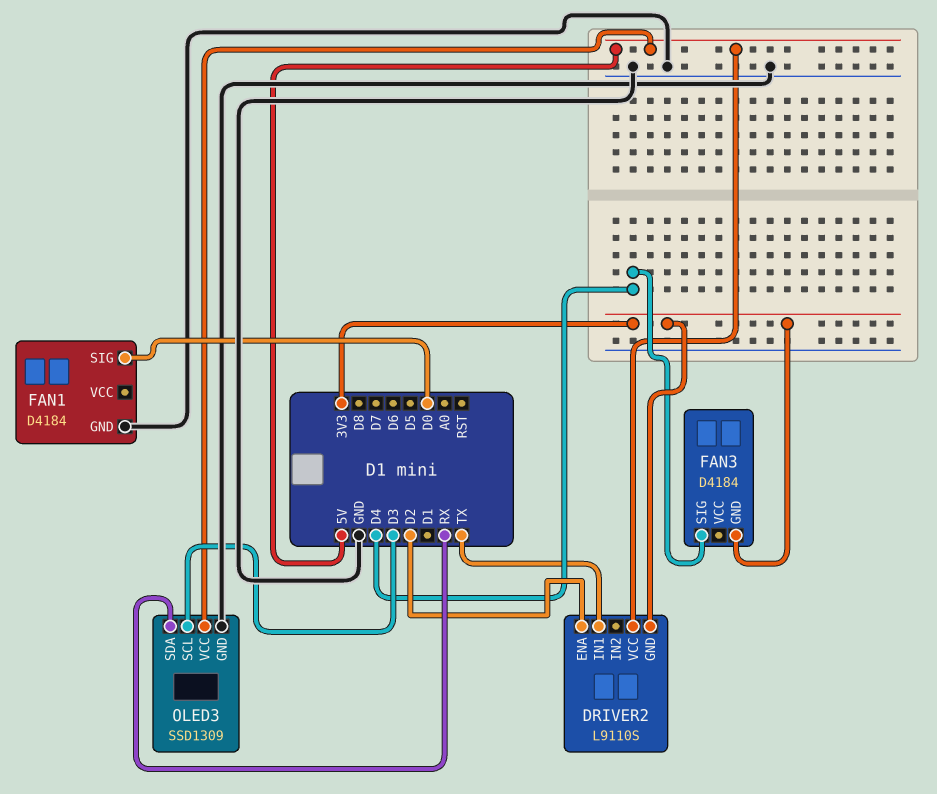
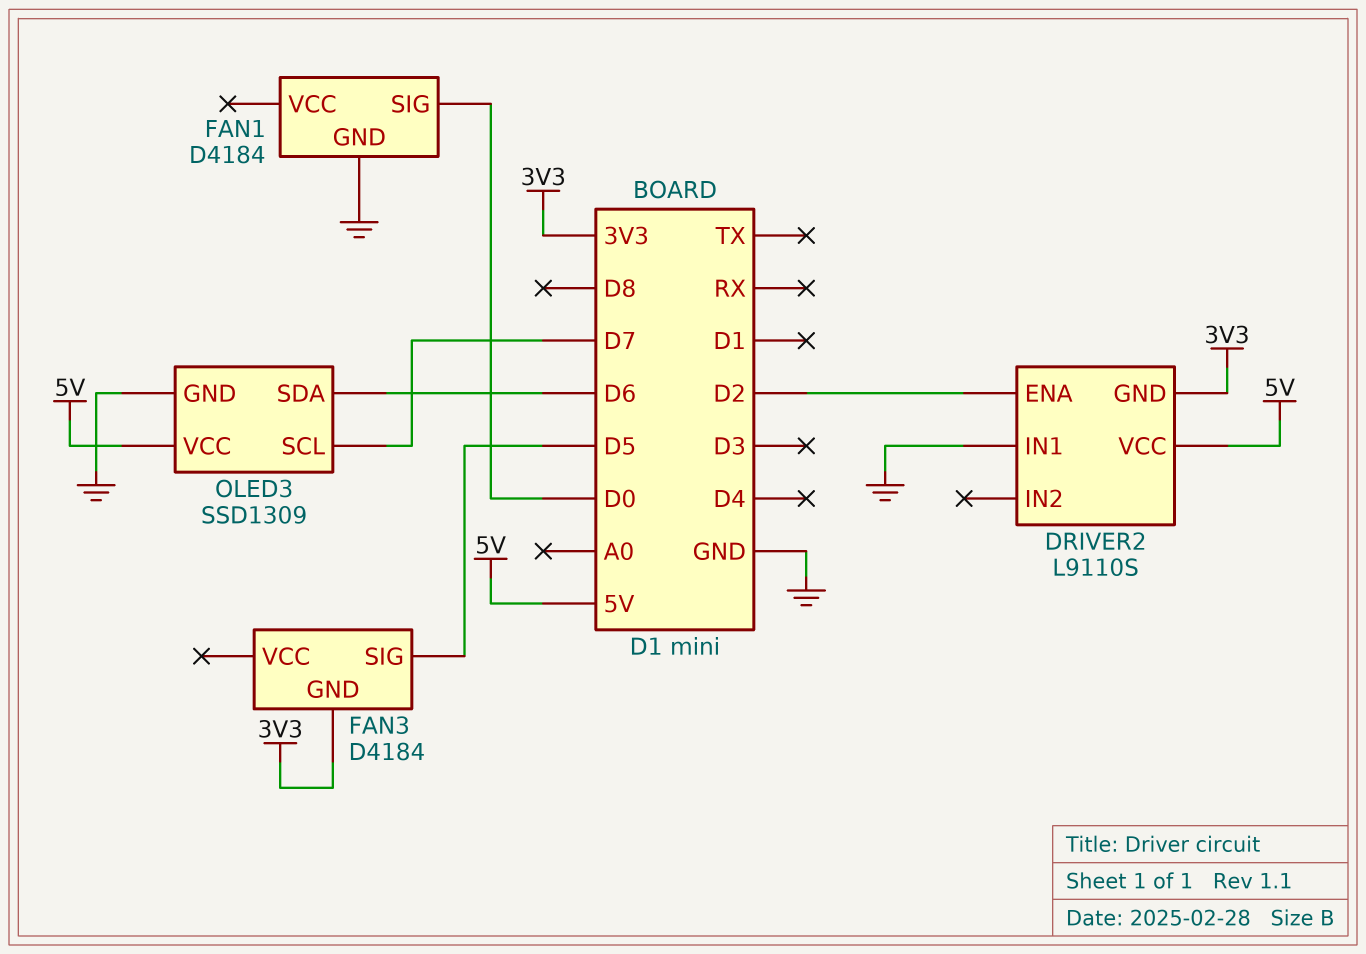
DRIVER2 pin IN1: TX -> GND
FAN3 pin SIG: D4 -> D5
OLED3 pin SCL: D3 -> D7
OLED3 pin SDA: RX -> D6

